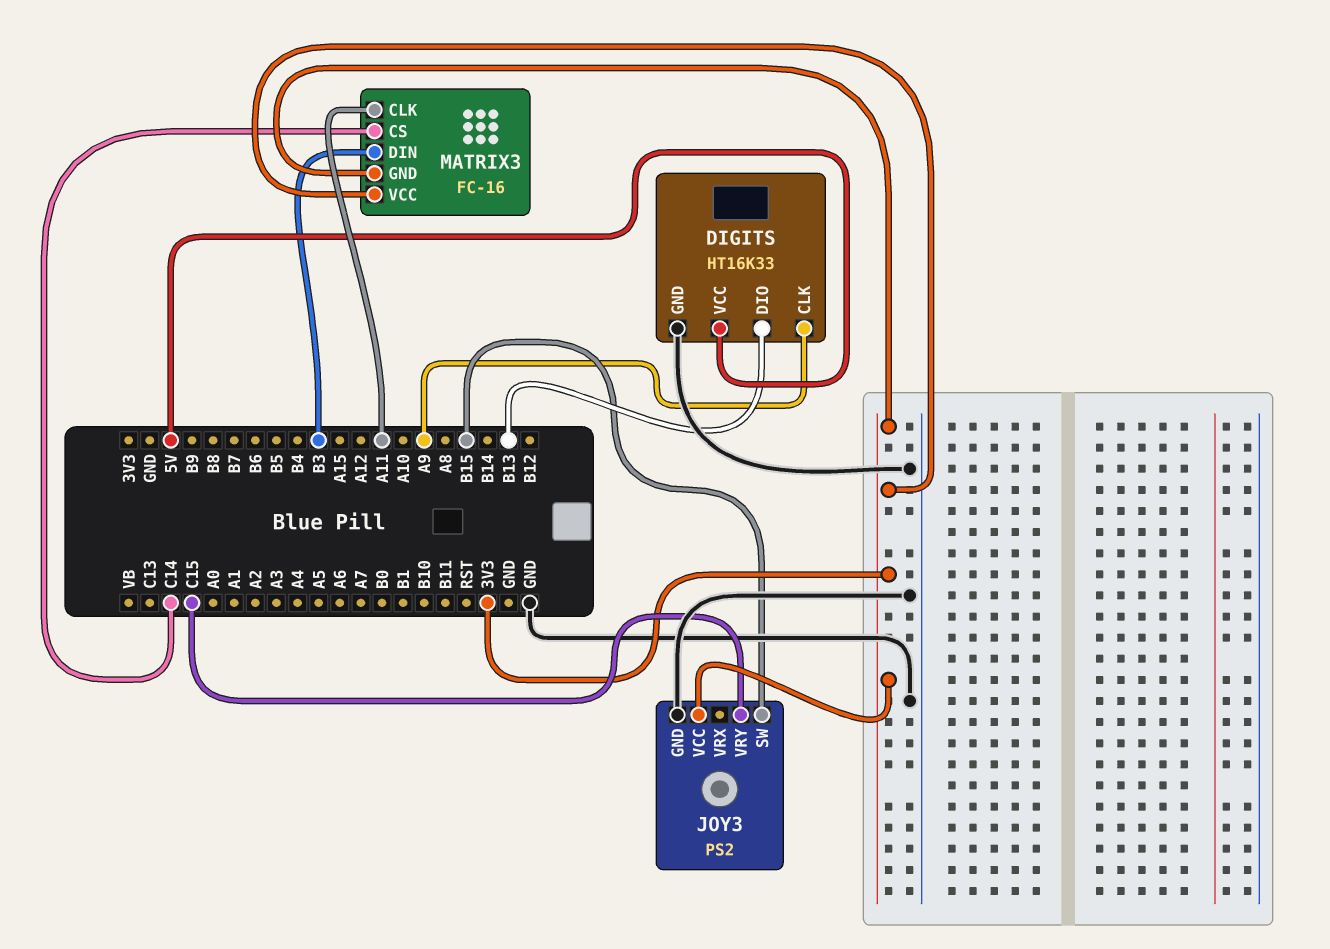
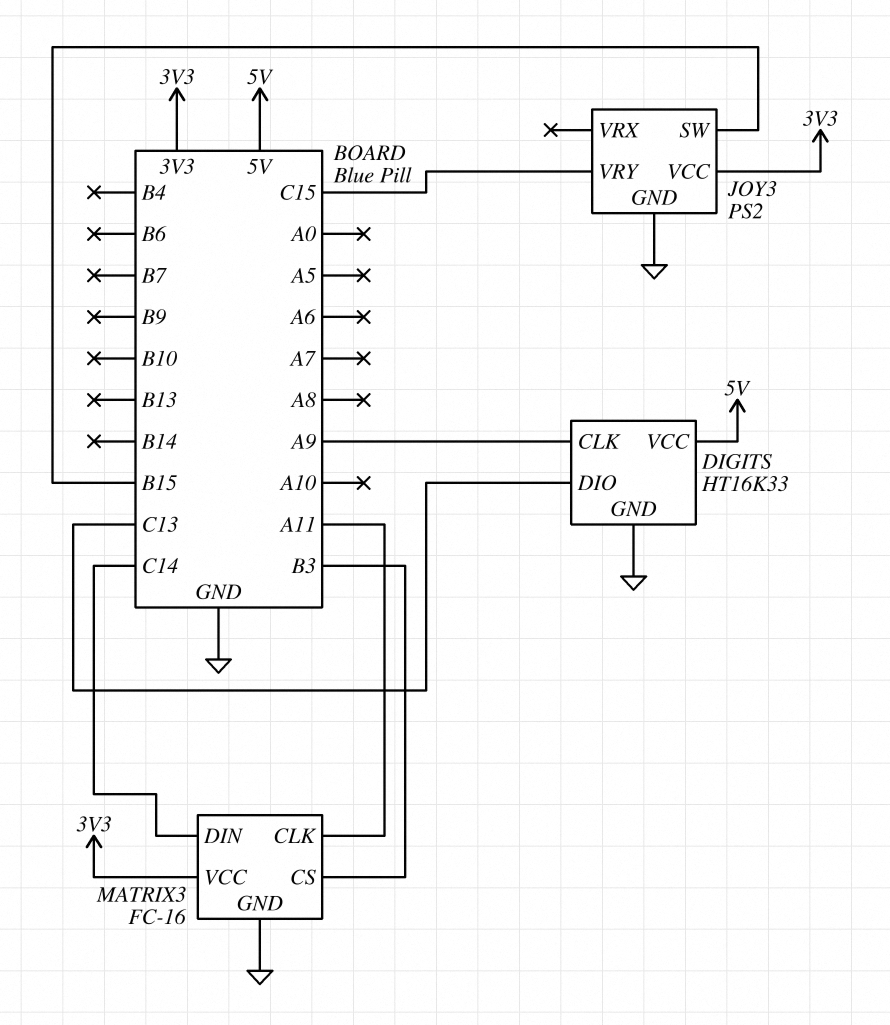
DIGITS pin DIO: B13 -> C13
MATRIX3 pin CS: C14 -> B3
MATRIX3 pin DIN: B3 -> C14
MATRIX3 pin GND: 3V3 -> GND

